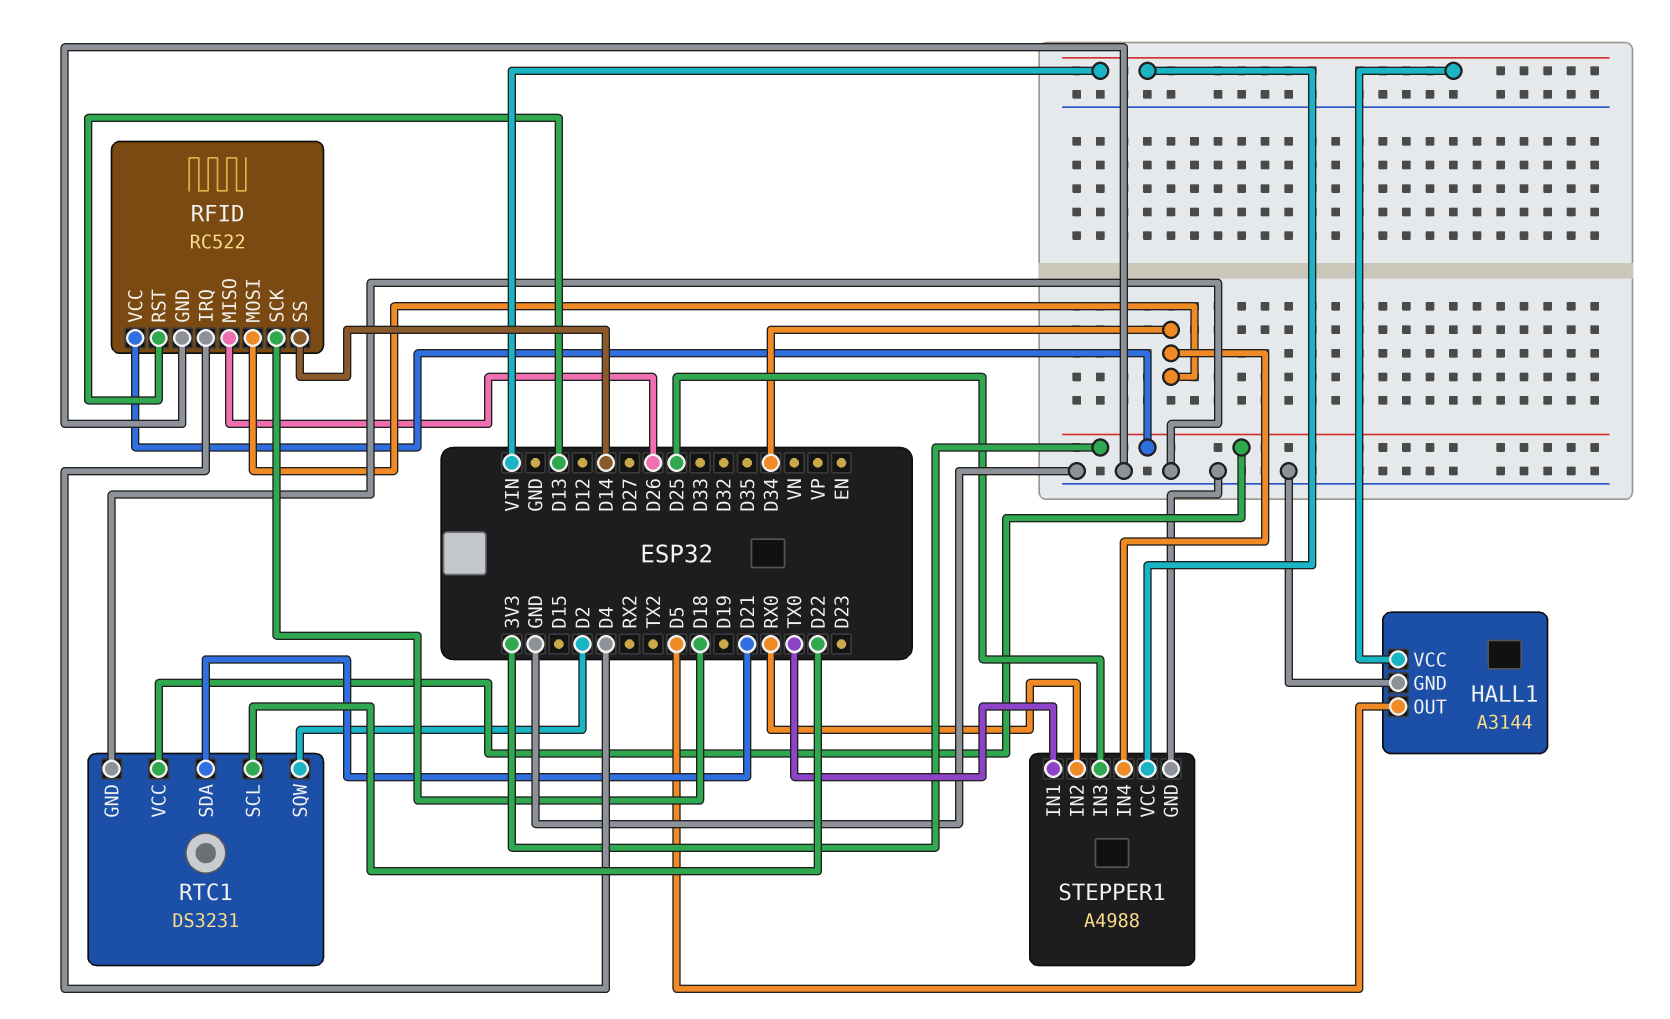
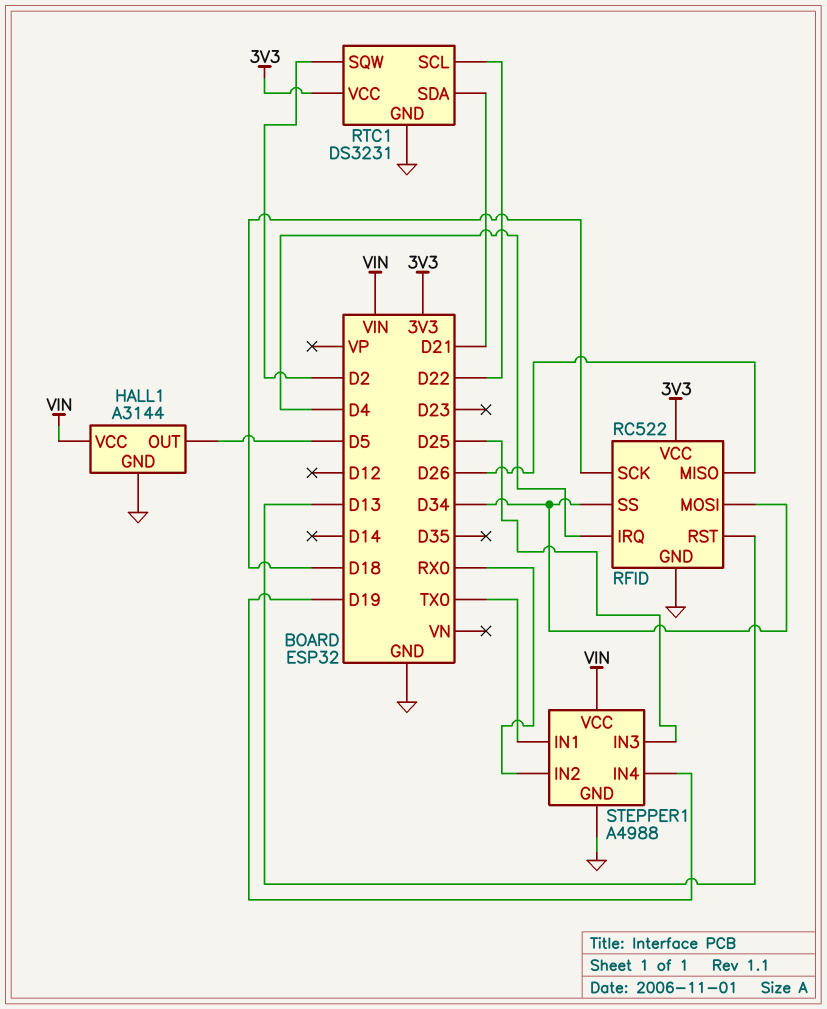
RFID pin SS: D14 -> D34
STEPPER1 pin IN4: D34 -> D19

